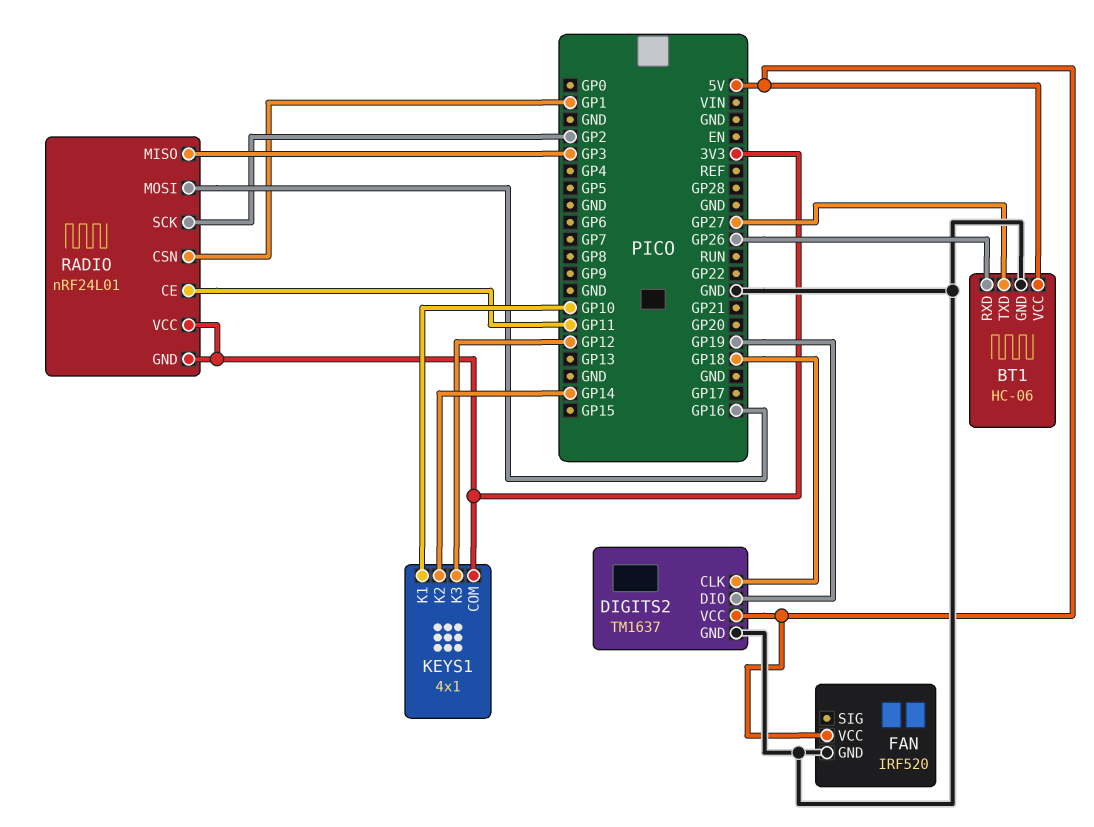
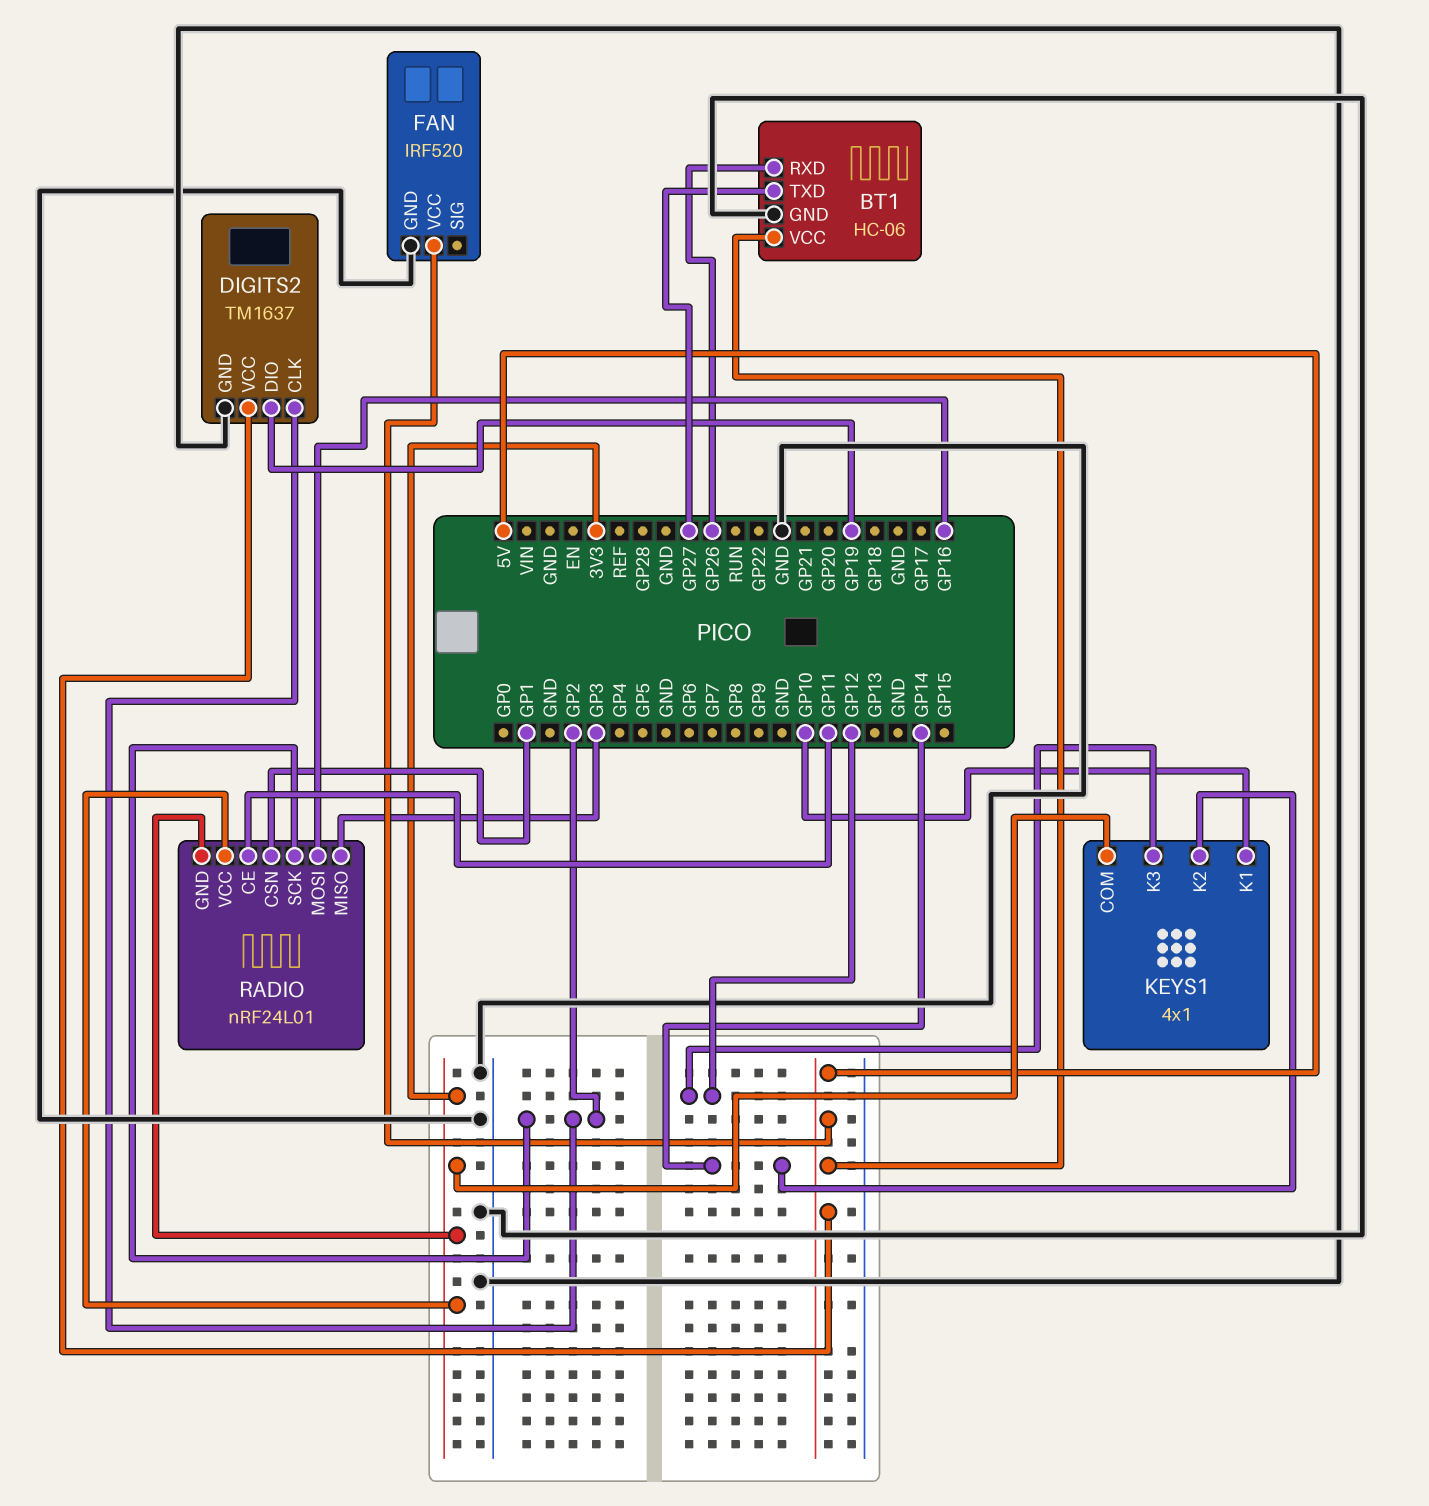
DIGITS2 pin CLK: GP18 -> GP2

